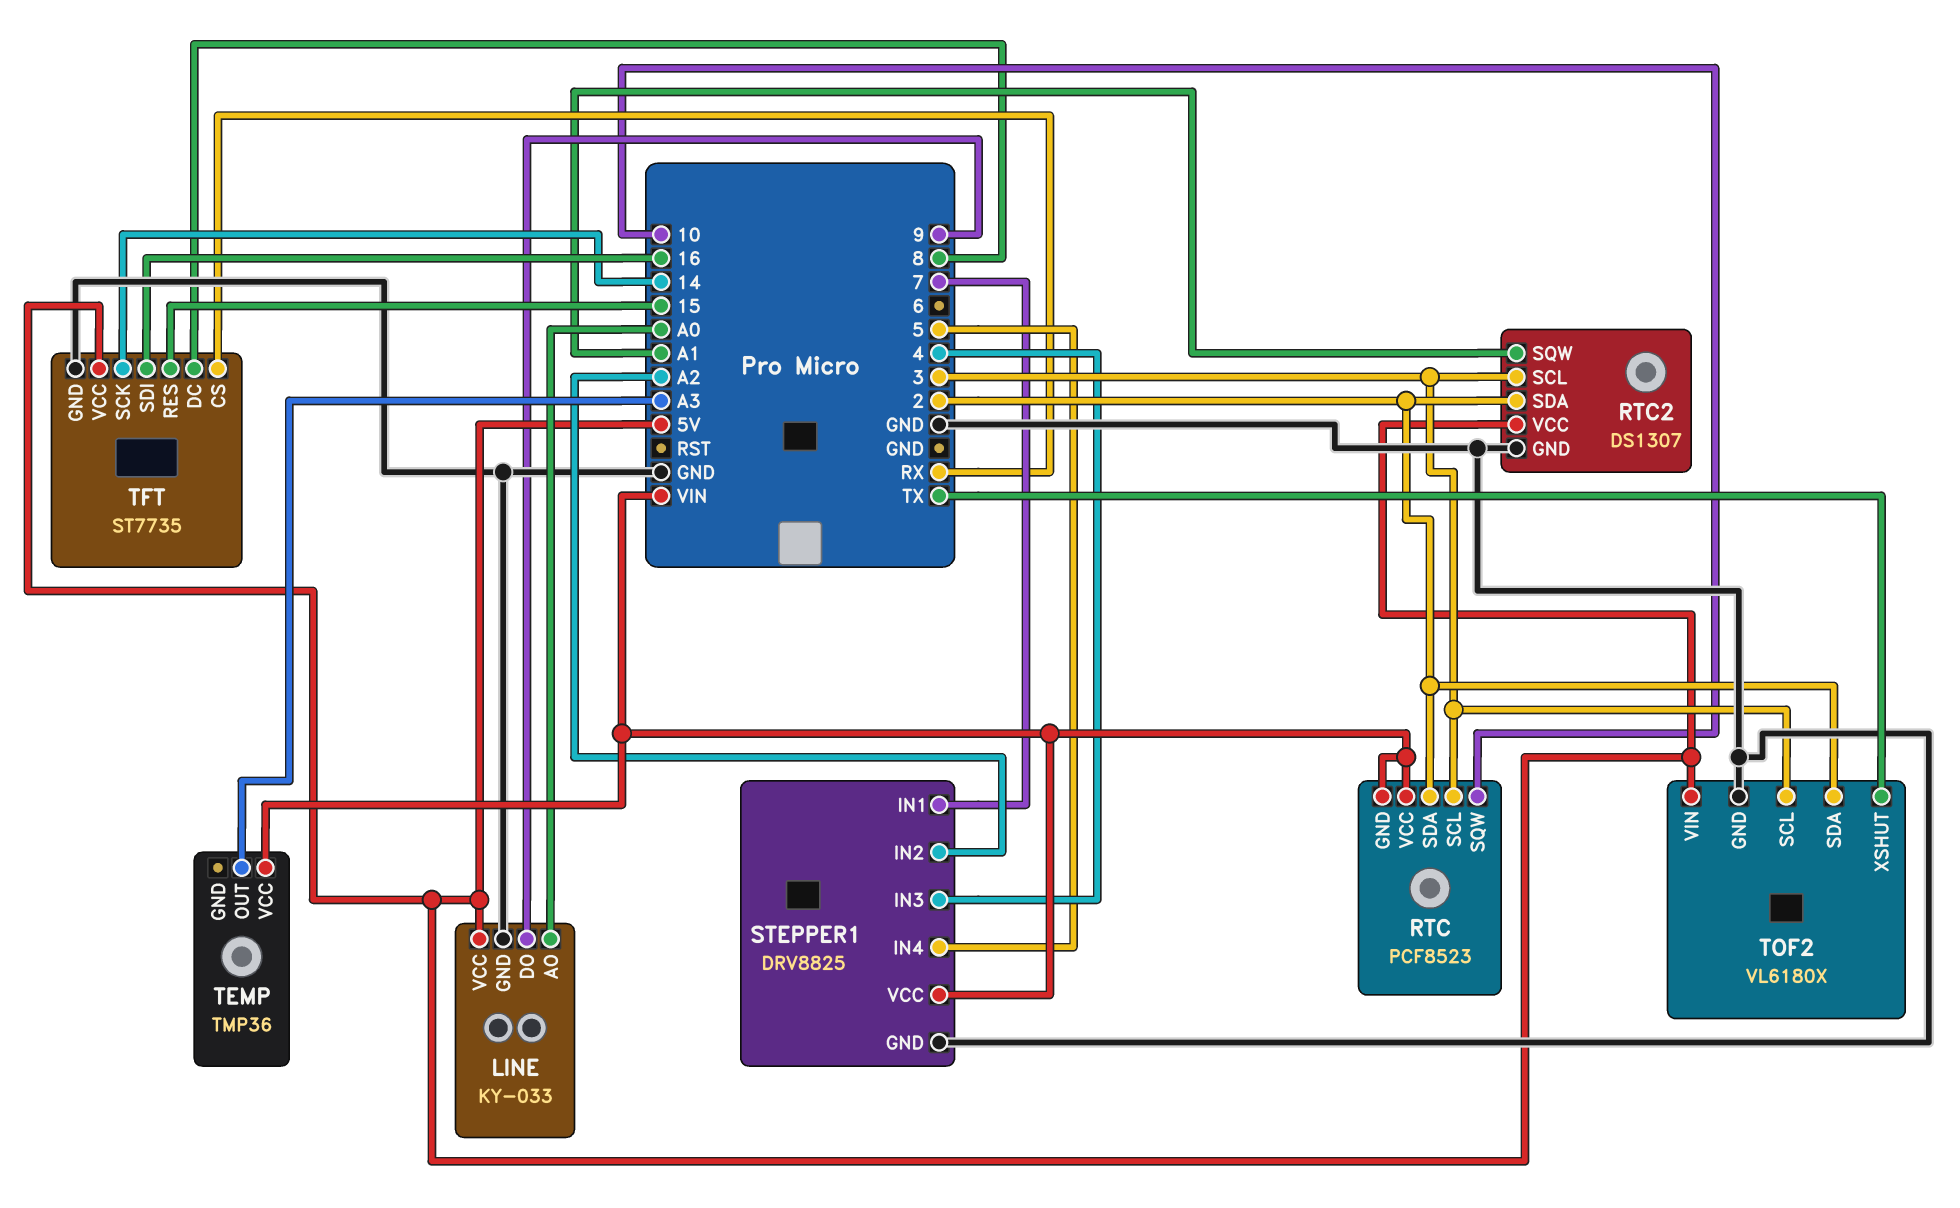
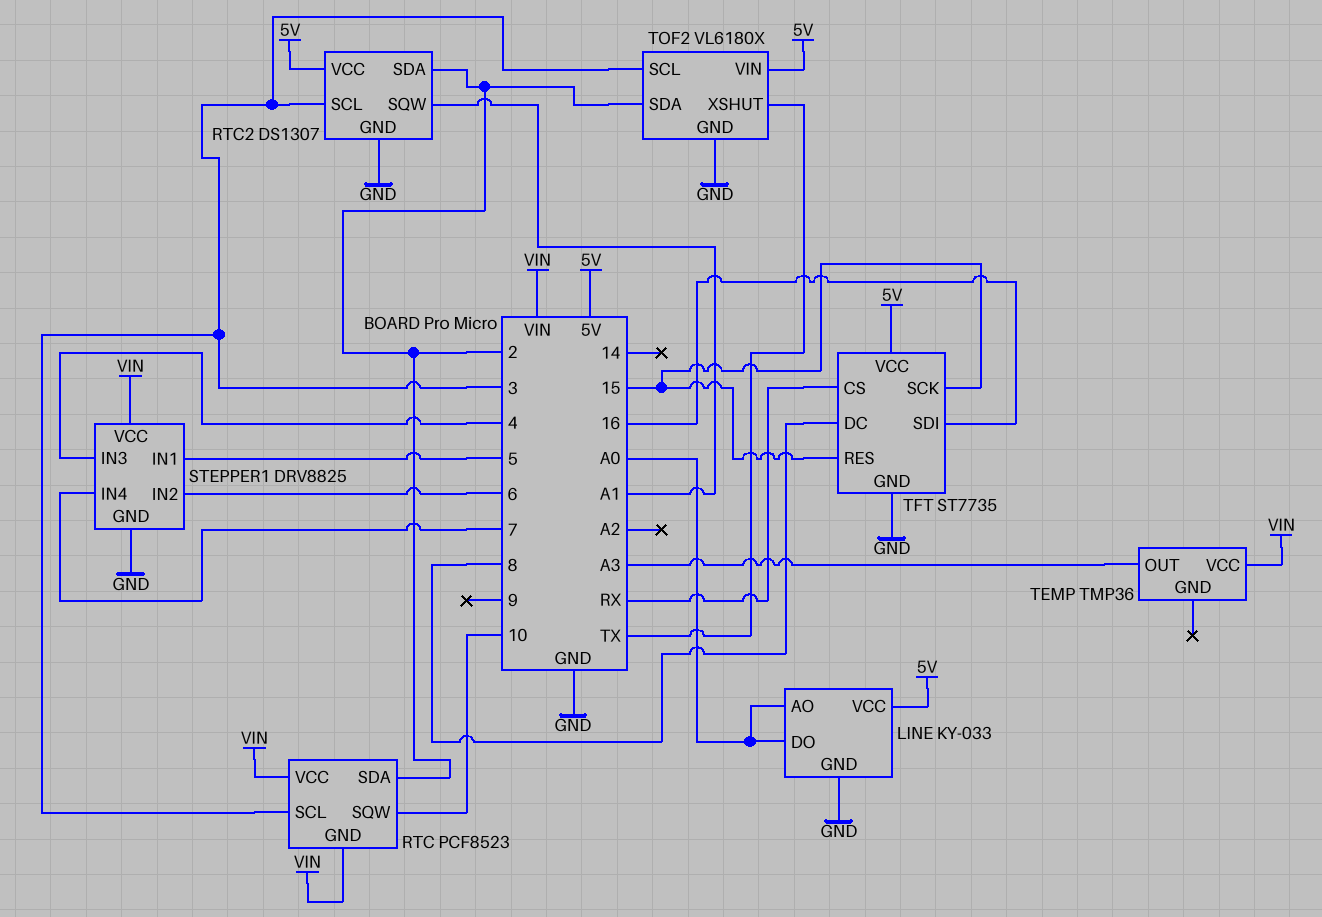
LINE pin DO: 9 -> A0
STEPPER1 pin IN1: 7 -> 5
STEPPER1 pin IN2: A2 -> 6
STEPPER1 pin IN4: 5 -> 7
TFT pin SCK: 14 -> 15

